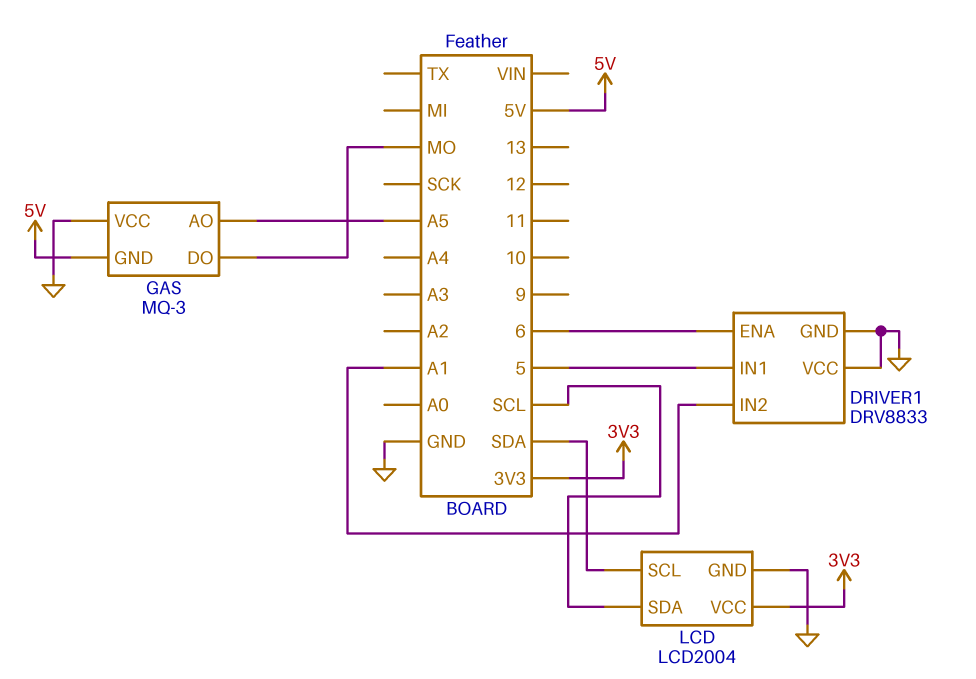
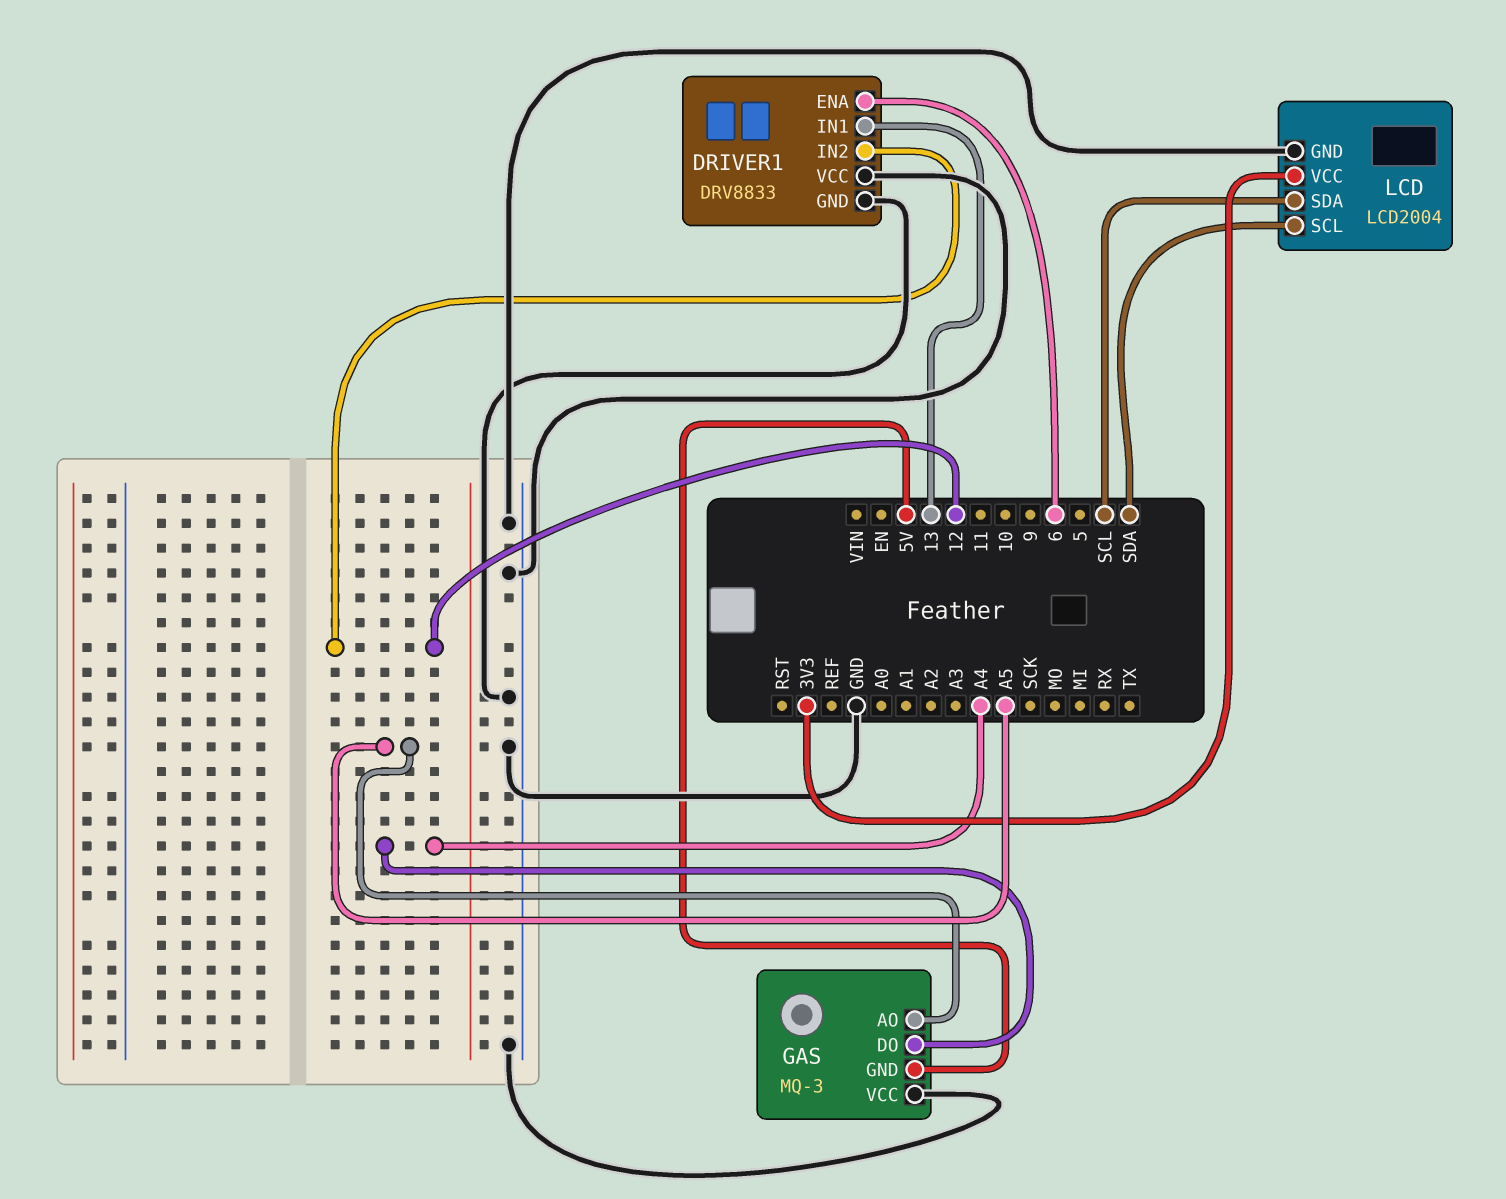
DRIVER1 pin IN1: 5 -> 13
DRIVER1 pin IN2: A1 -> 12
GAS pin DO: MO -> A4

